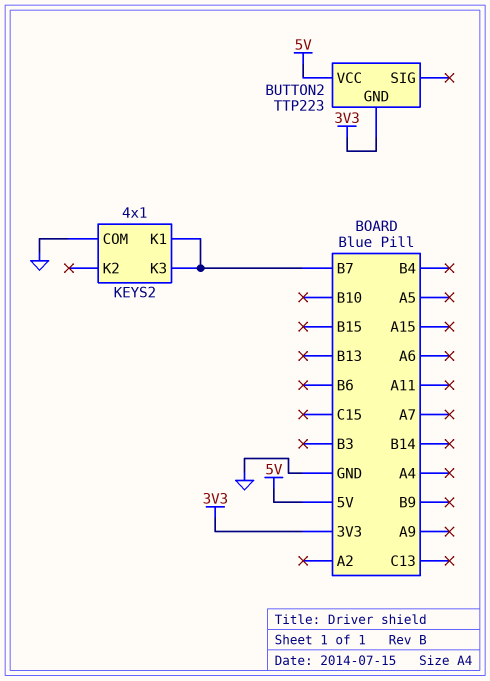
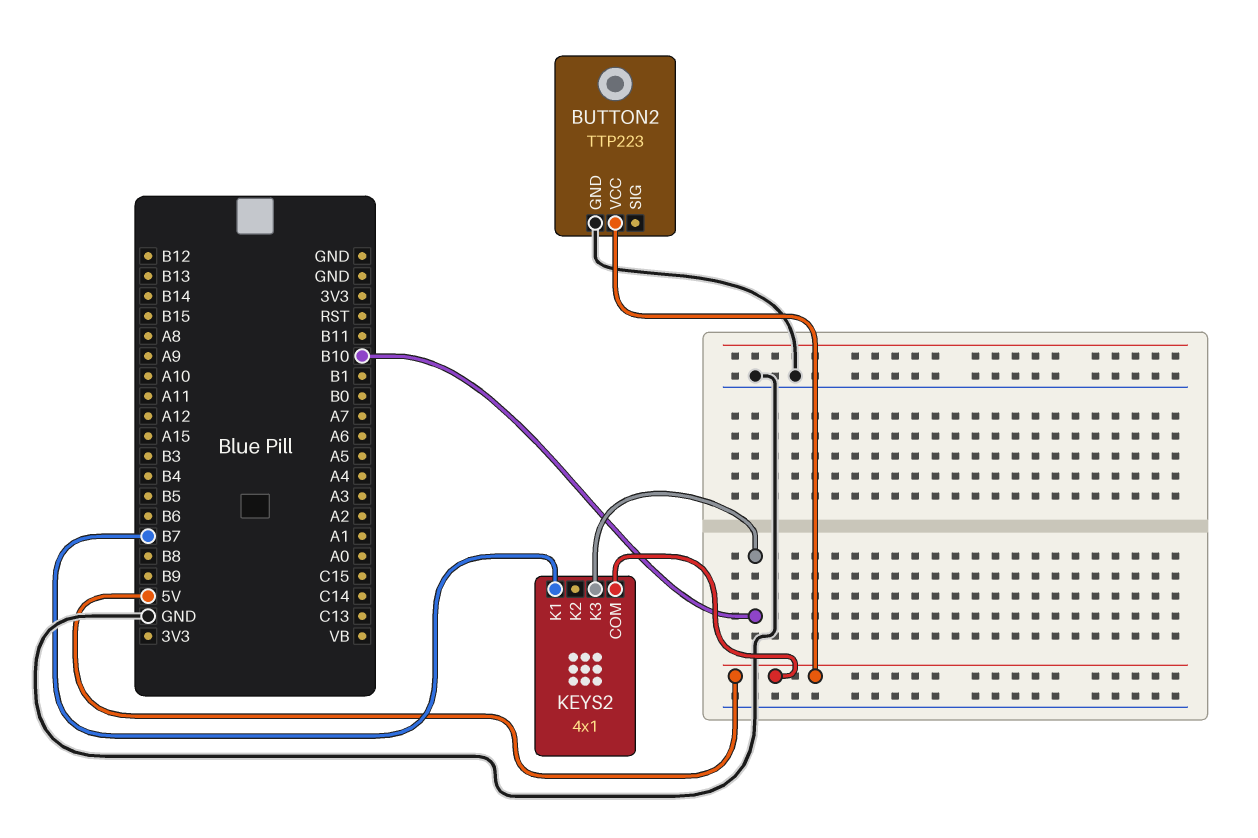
BUTTON2 pin GND: 3V3 -> GND
KEYS2 pin COM: GND -> 5V
KEYS2 pin K3: B7 -> B10

